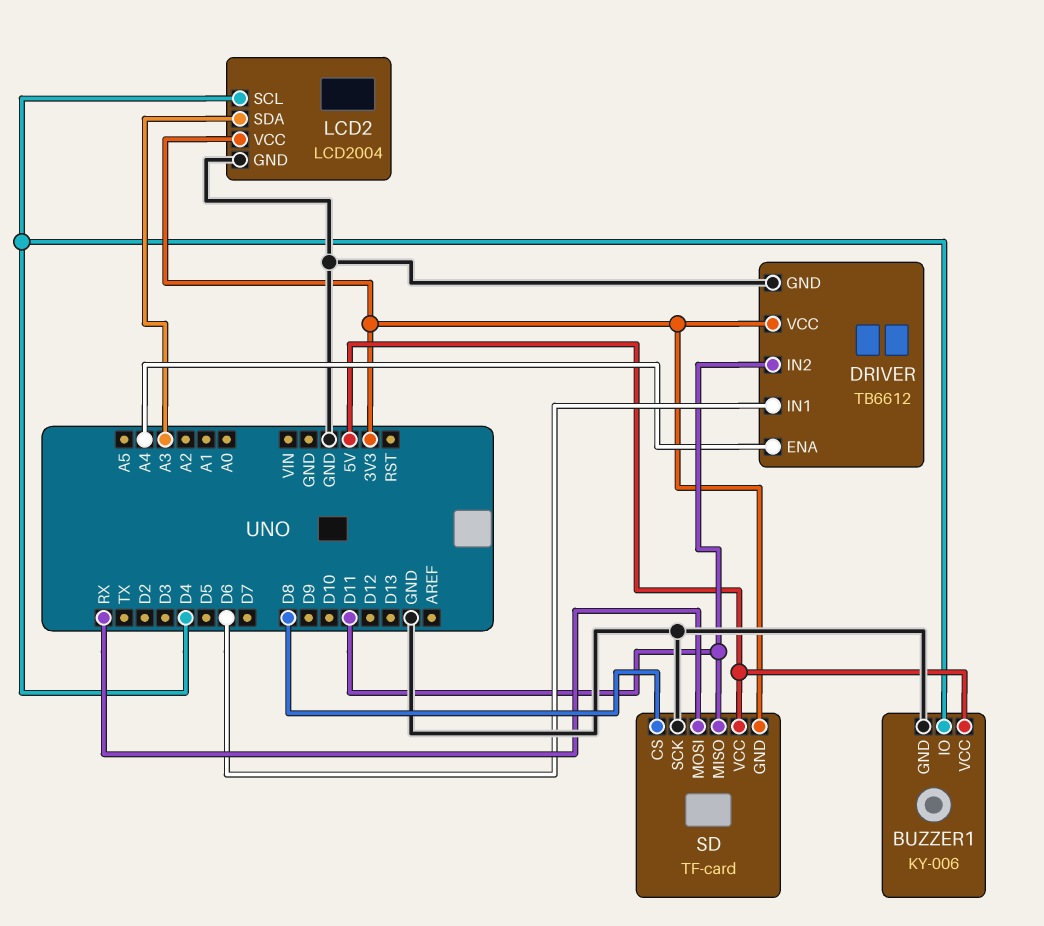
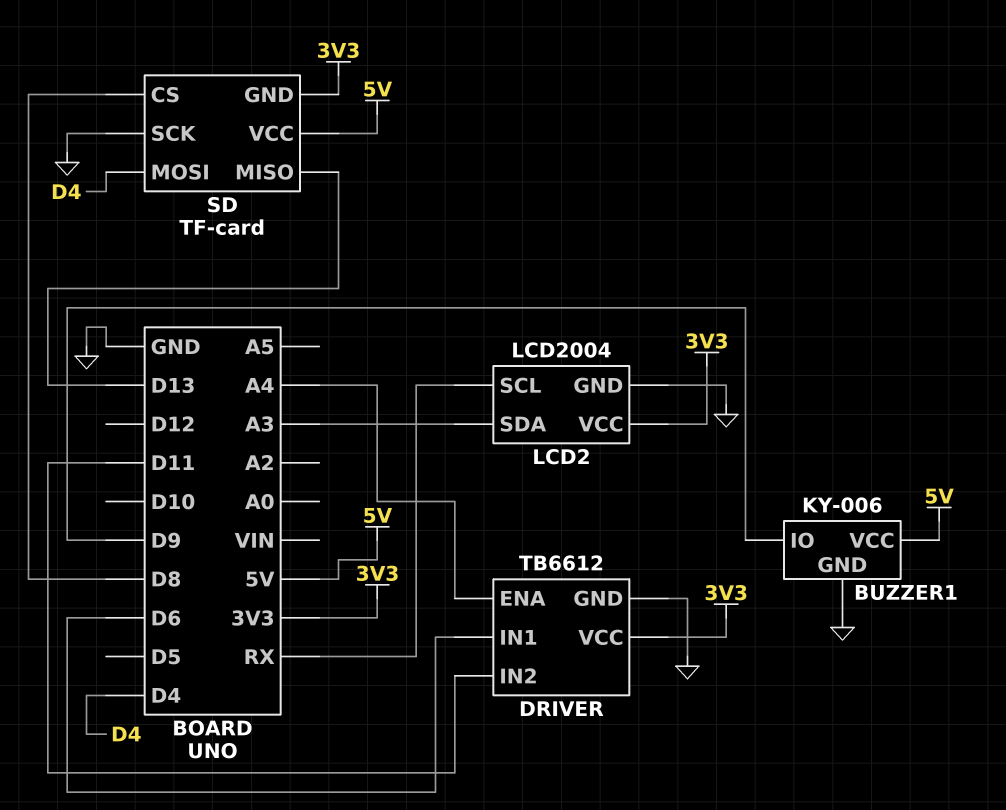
BUZZER1 pin IO: D4 -> D9
LCD2 pin SCL: D4 -> RX
SD pin MISO: D11 -> D13
SD pin MOSI: RX -> D4

